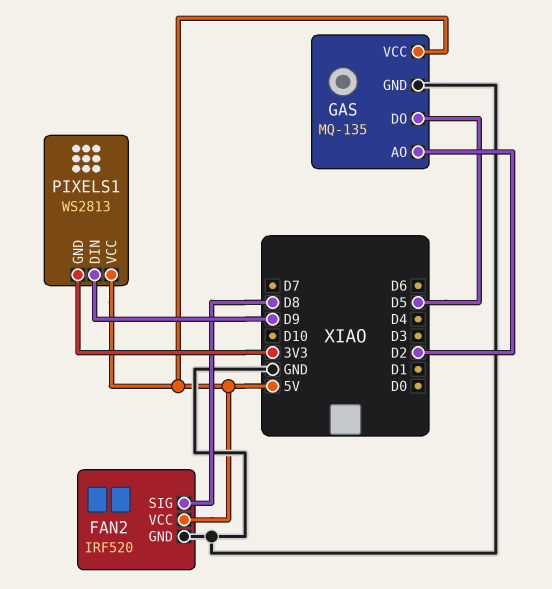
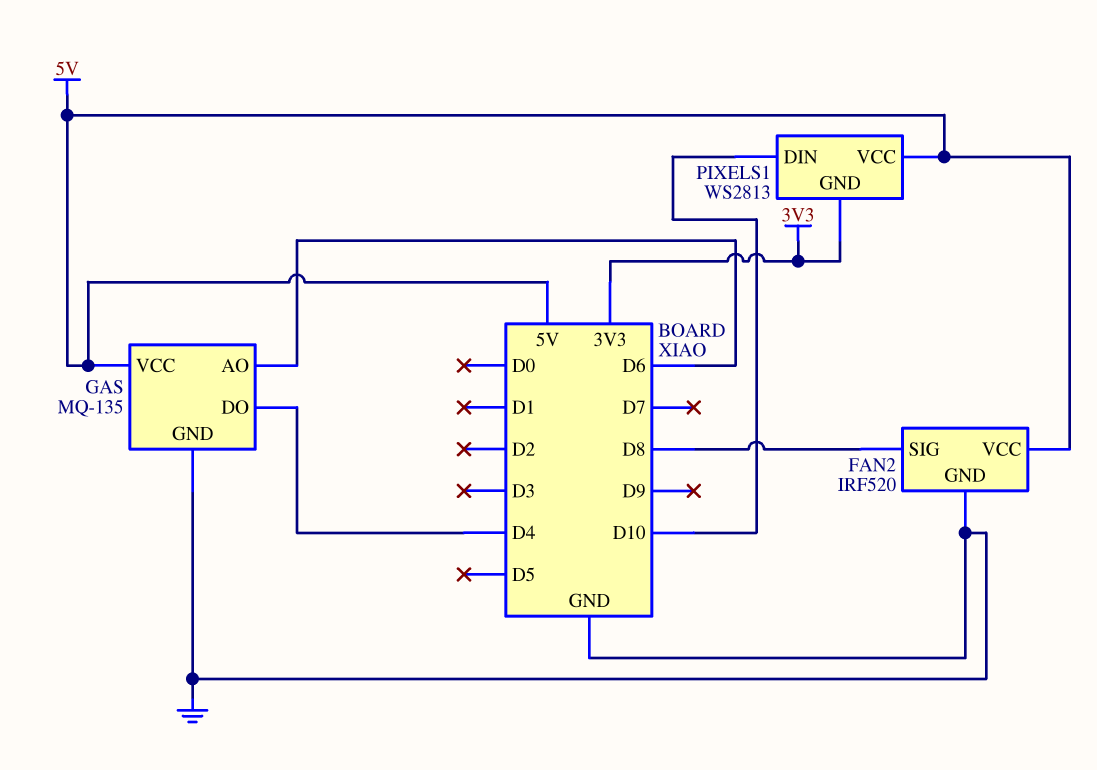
GAS pin AO: D2 -> D6
GAS pin DO: D5 -> D4
PIXELS1 pin DIN: D9 -> D10

